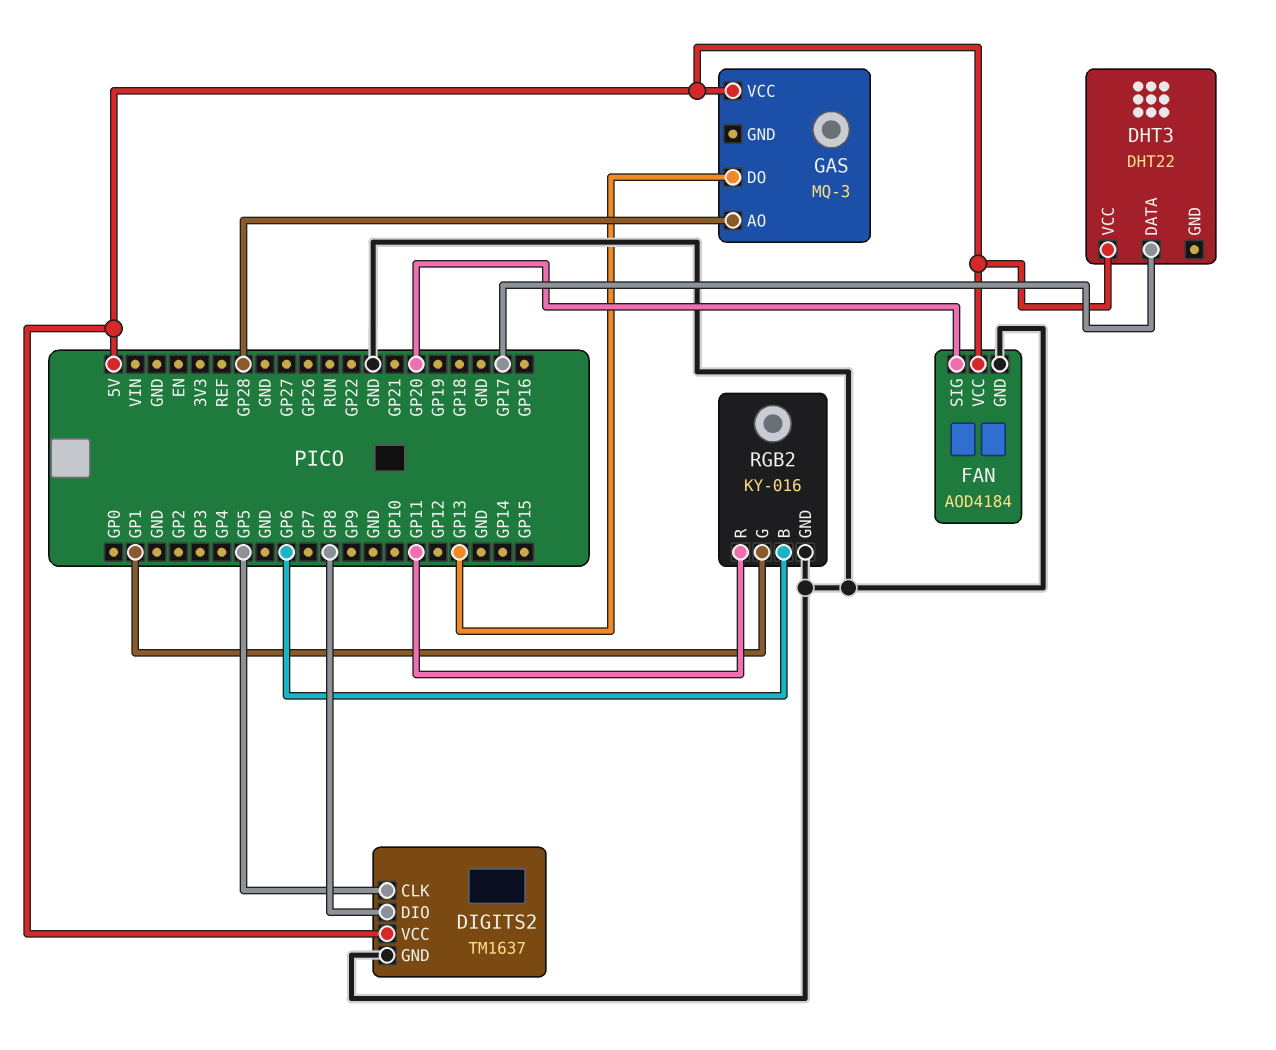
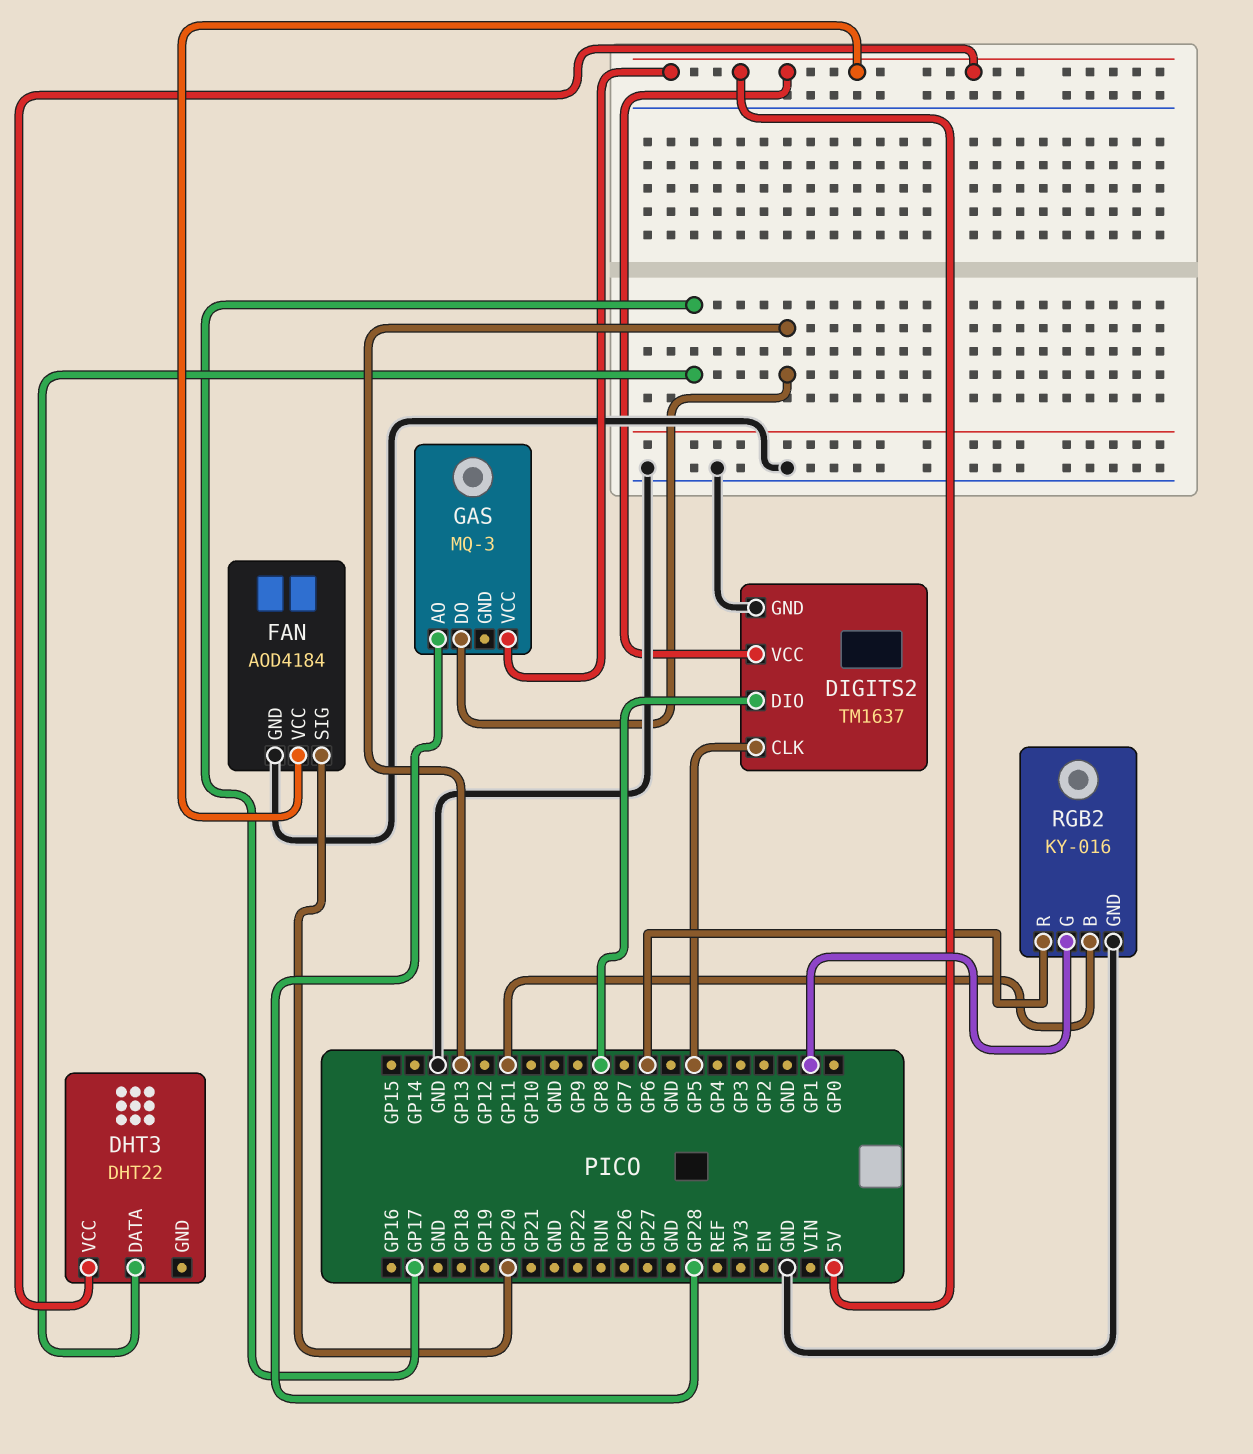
RGB2 pin B: GP6 -> GP11
RGB2 pin R: GP11 -> GP6

